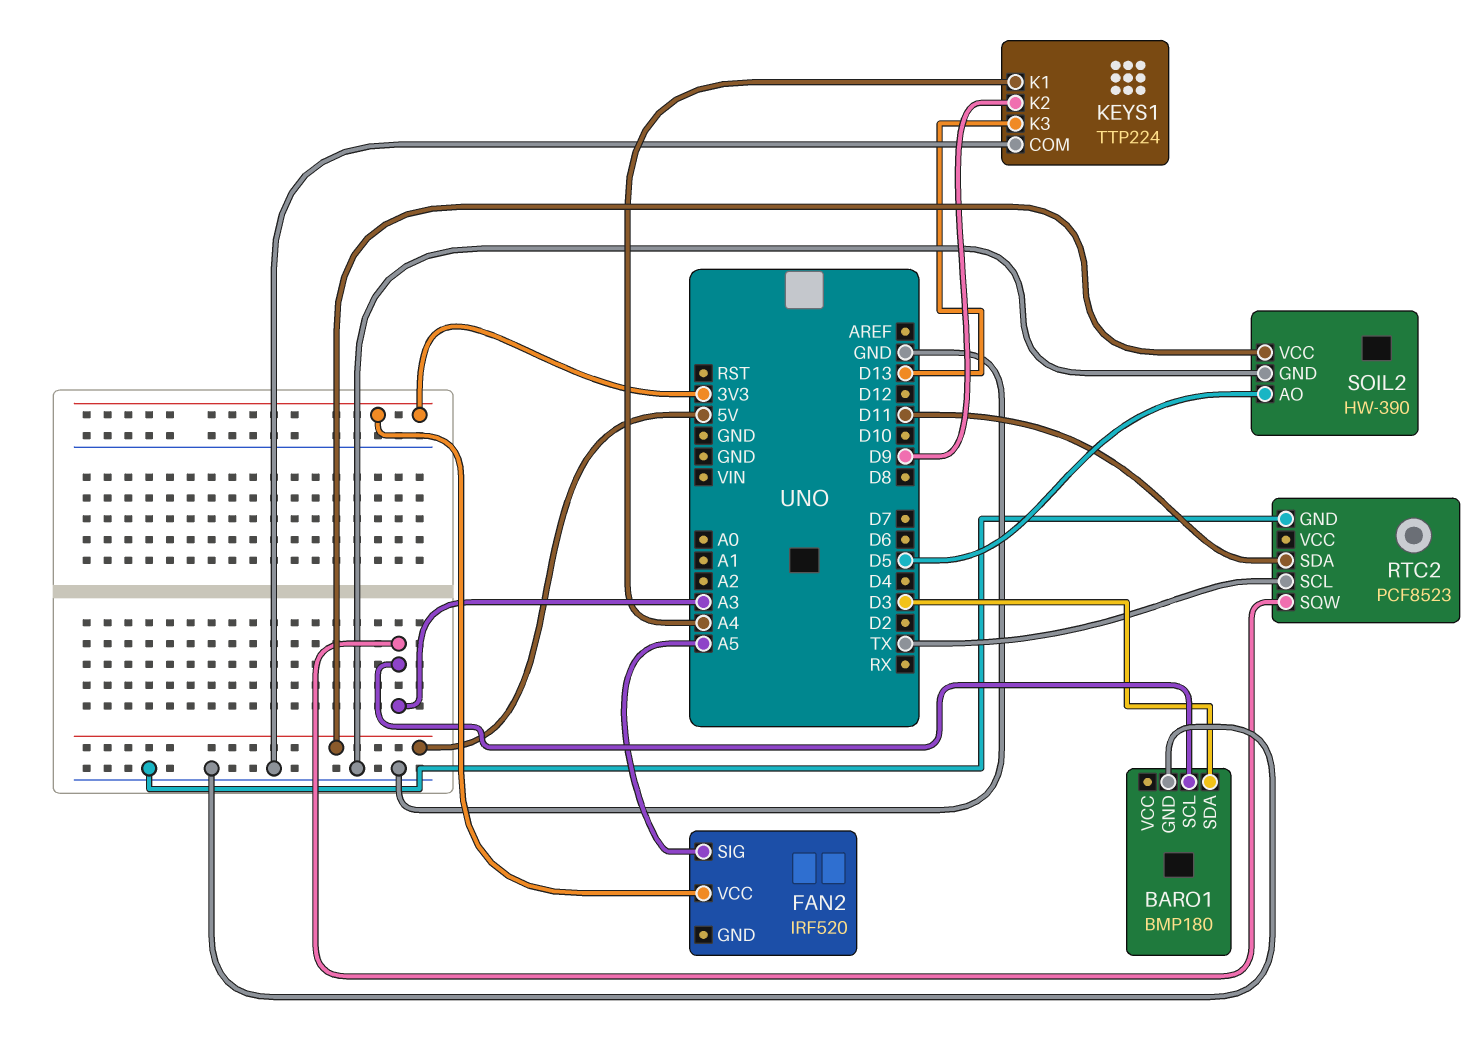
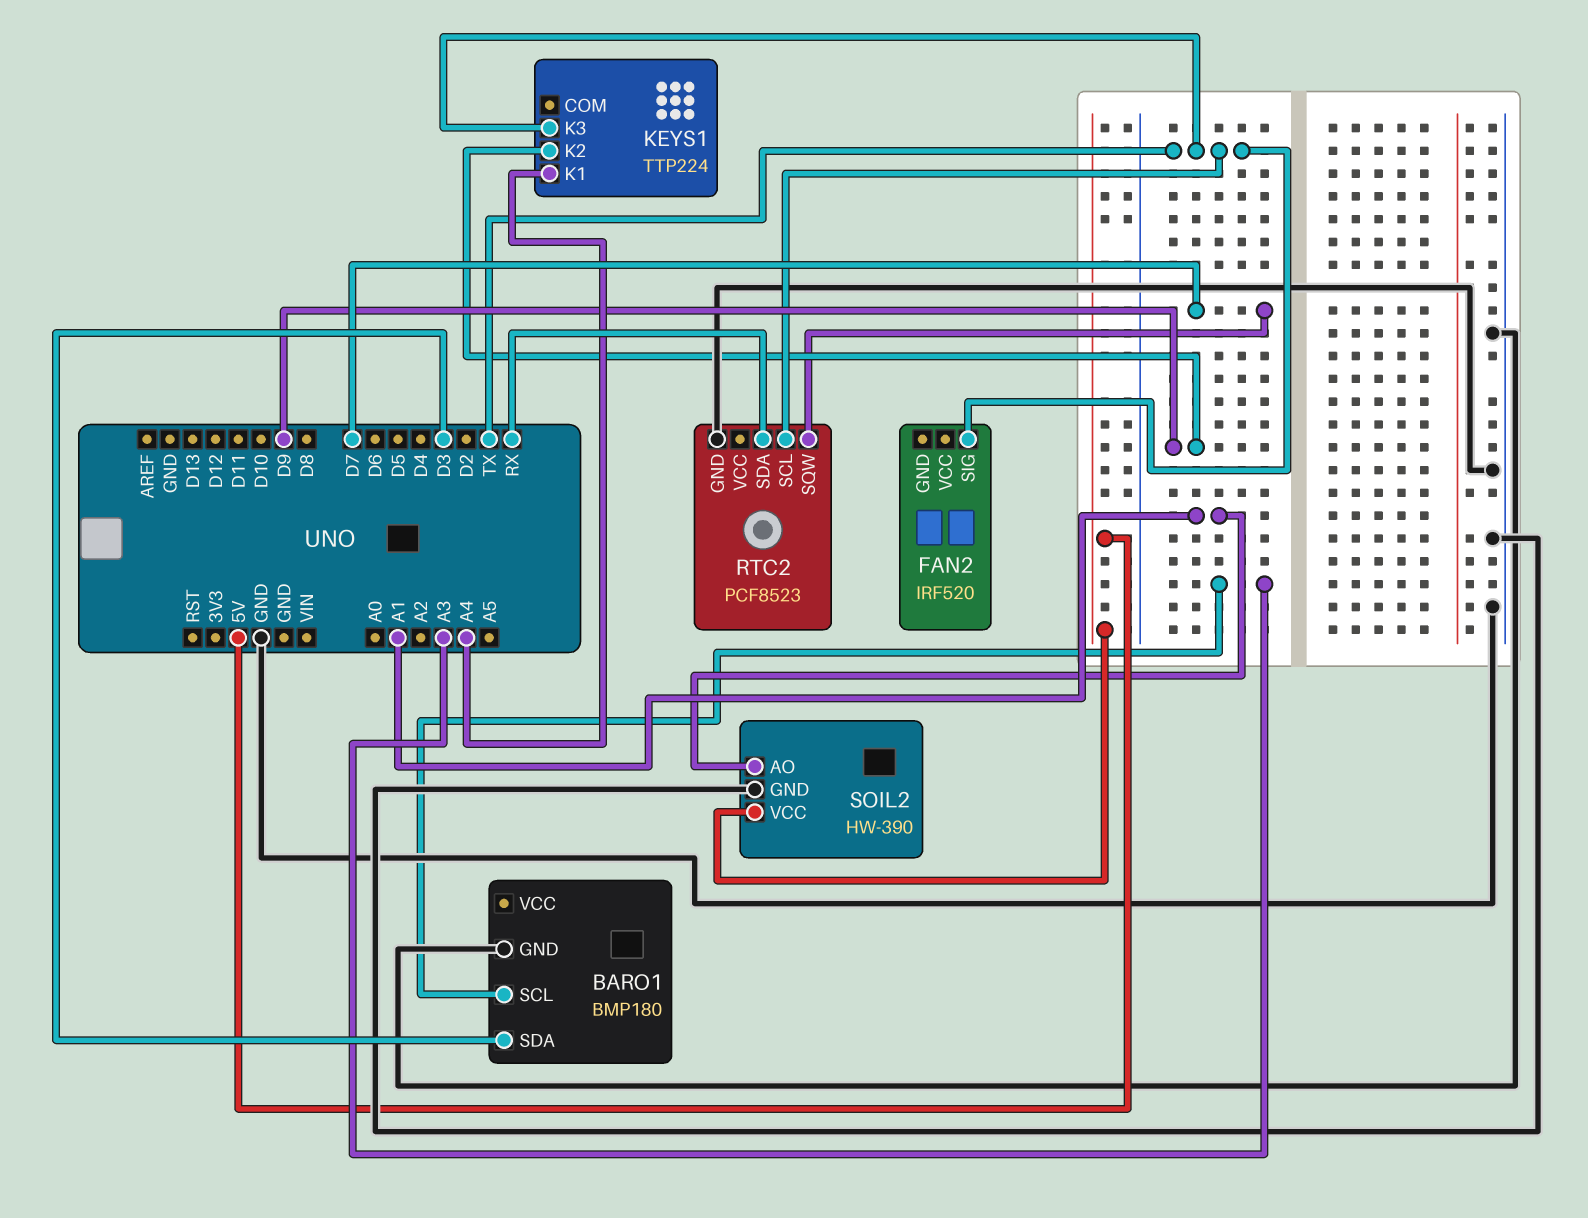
FAN2 pin SIG: A5 -> TX
FAN2 pin VCC: 3V3 -> none
KEYS1 pin COM: GND -> none
KEYS1 pin K3: D13 -> TX
RTC2 pin SDA: D11 -> RX
RTC2 pin SQW: A3 -> D7
SOIL2 pin AO: D5 -> A1

